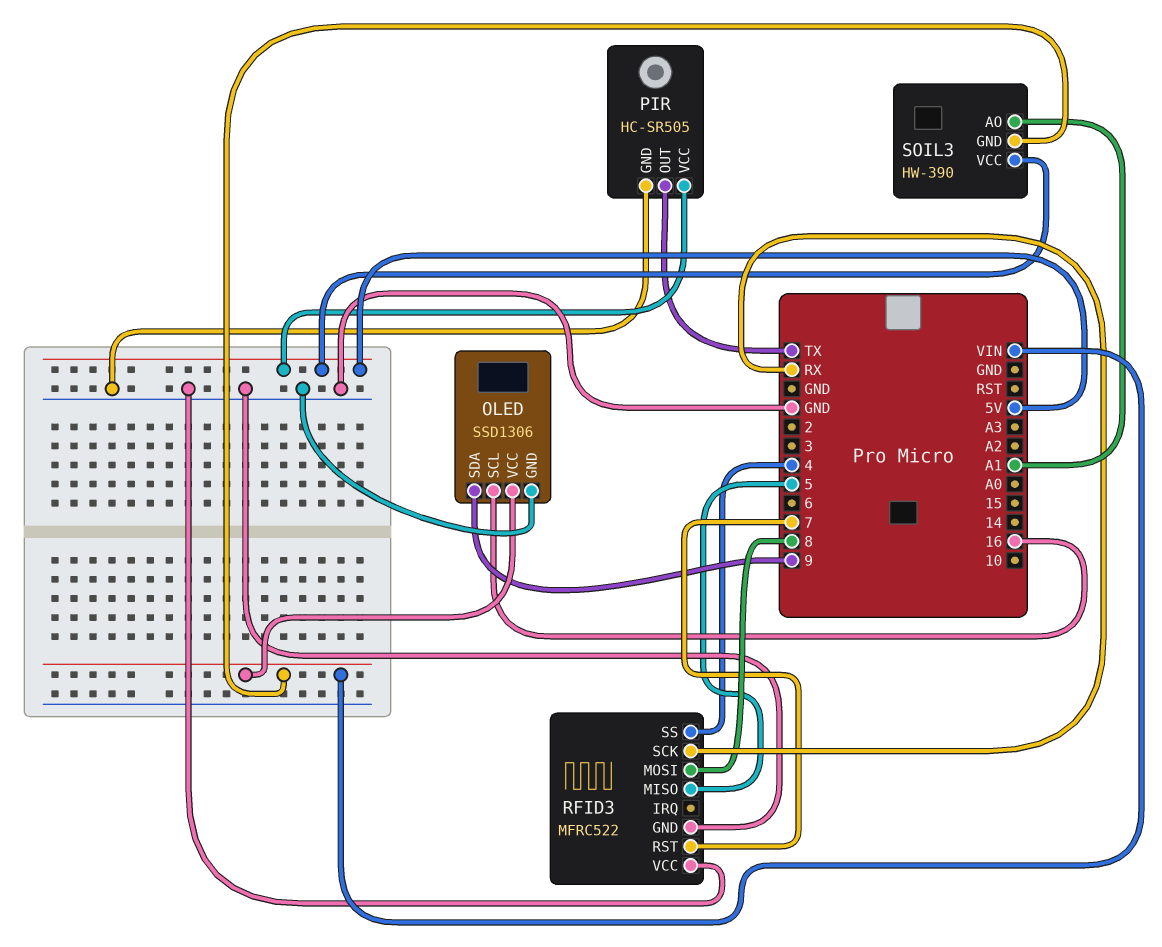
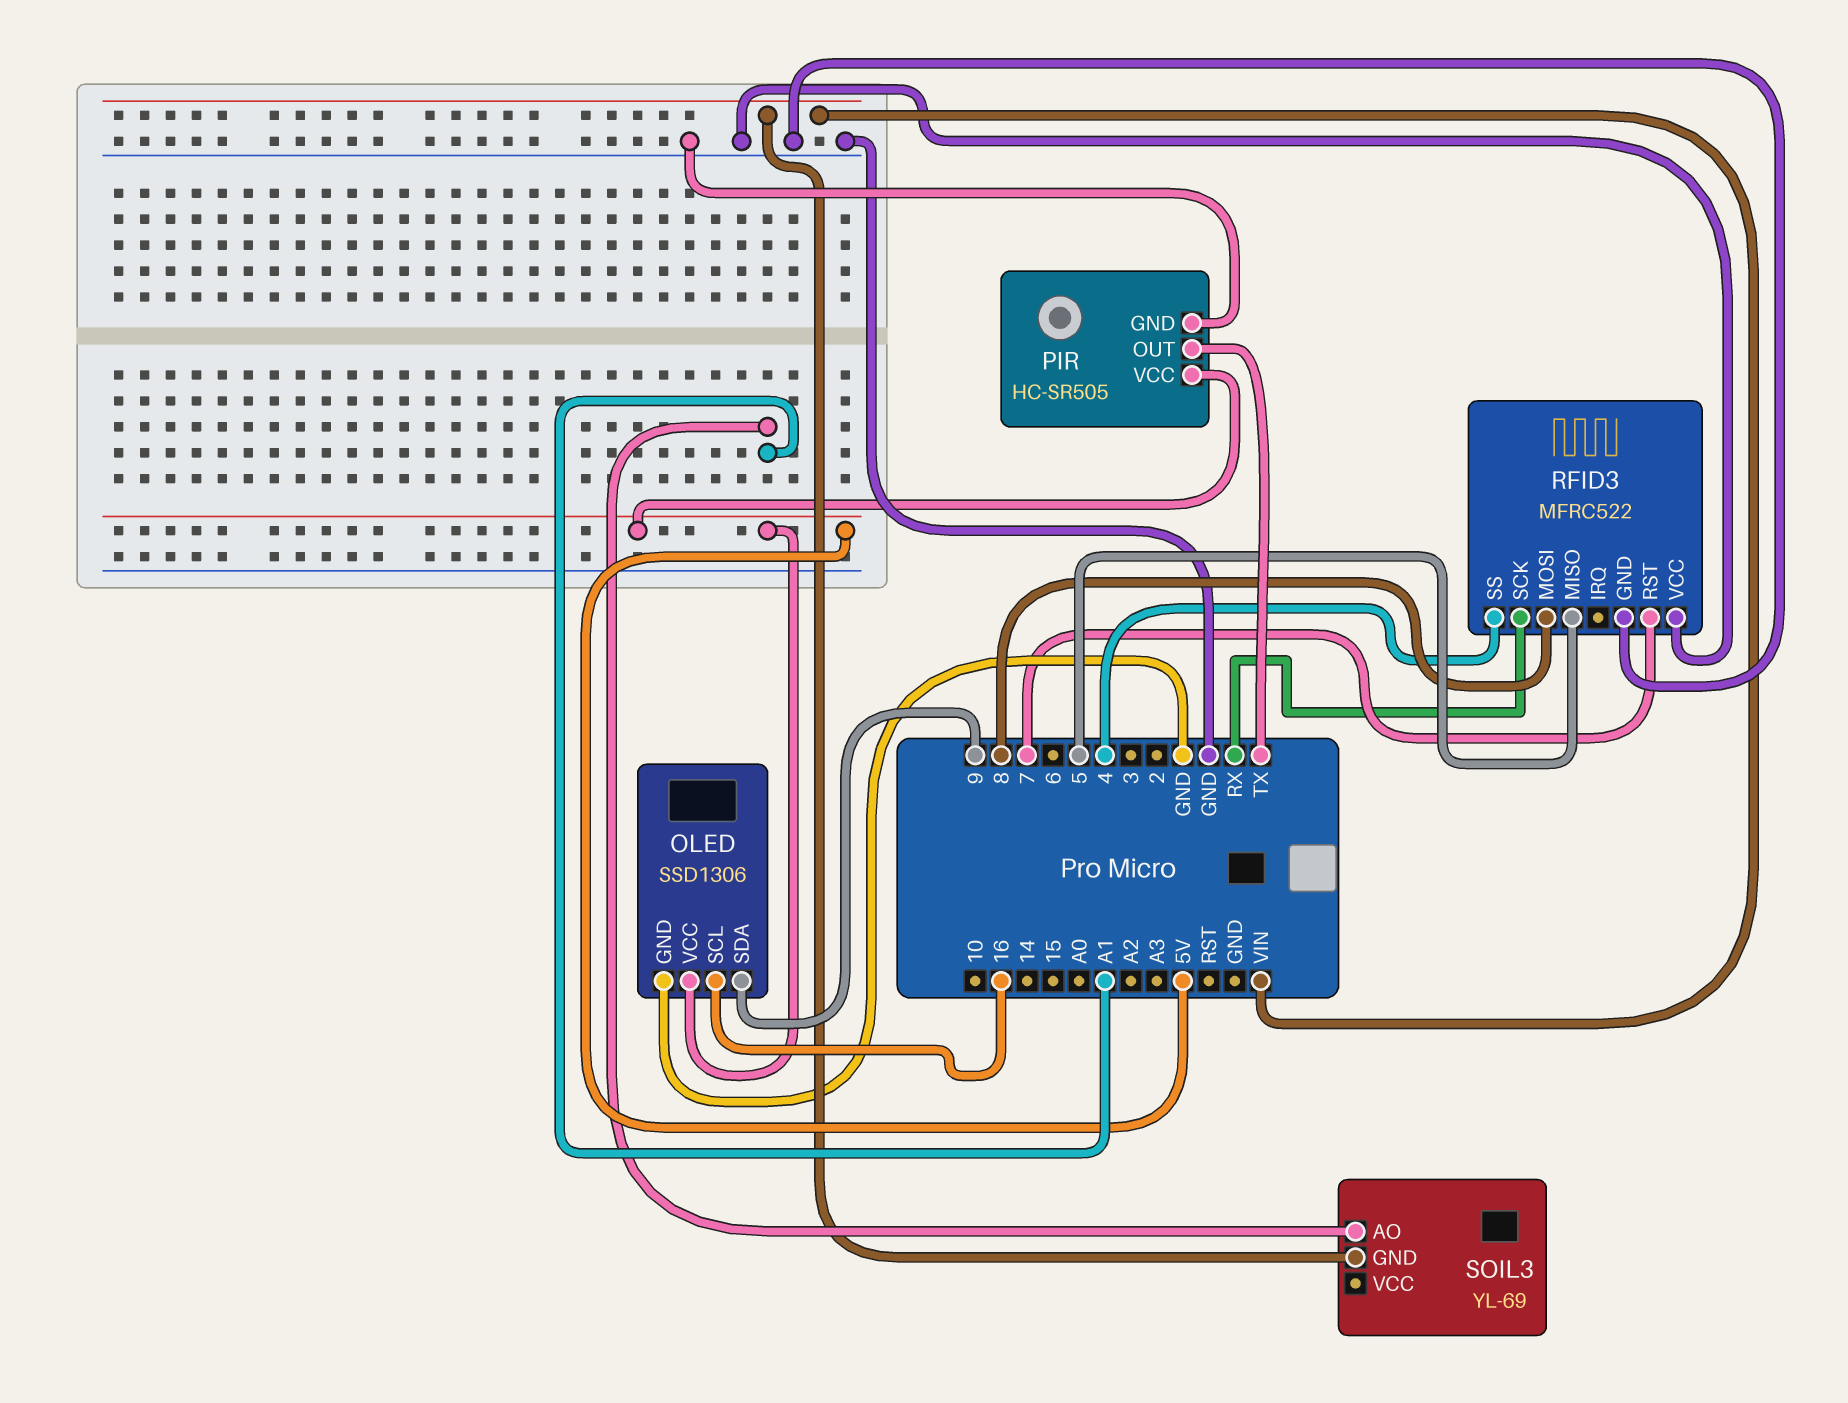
OLED pin VCC: VIN -> 5V
SOIL3: HW-390 -> YL-69
SOIL3 pin VCC: 5V -> none

